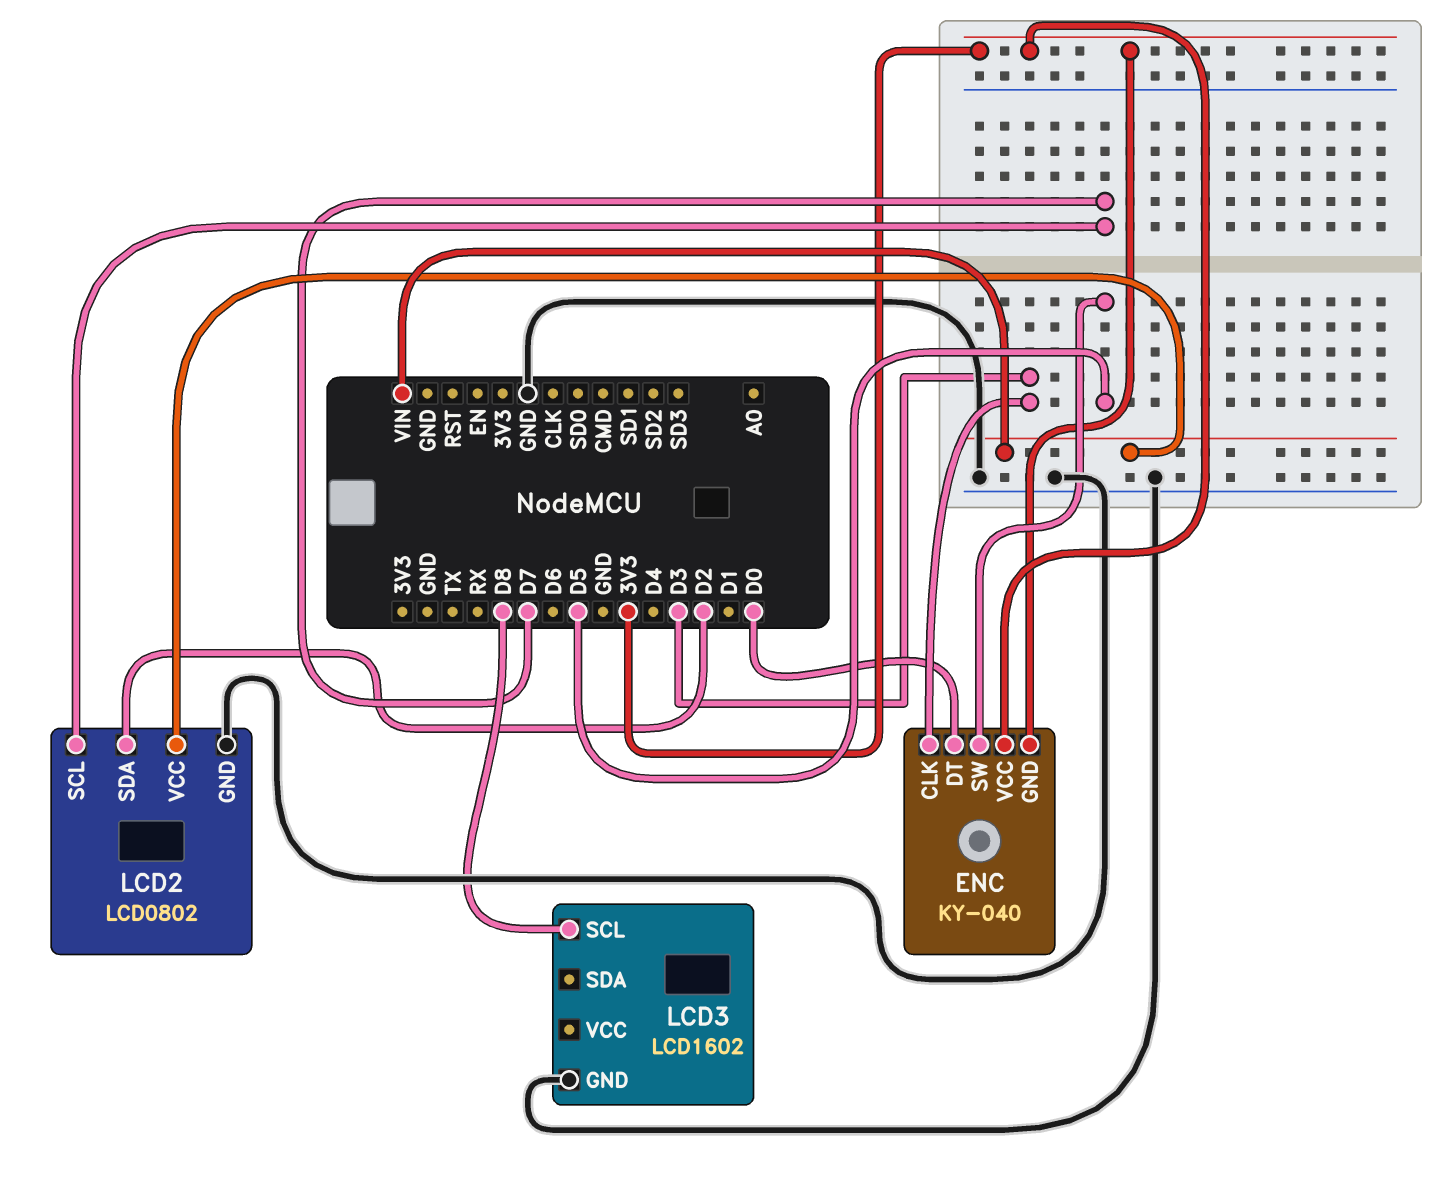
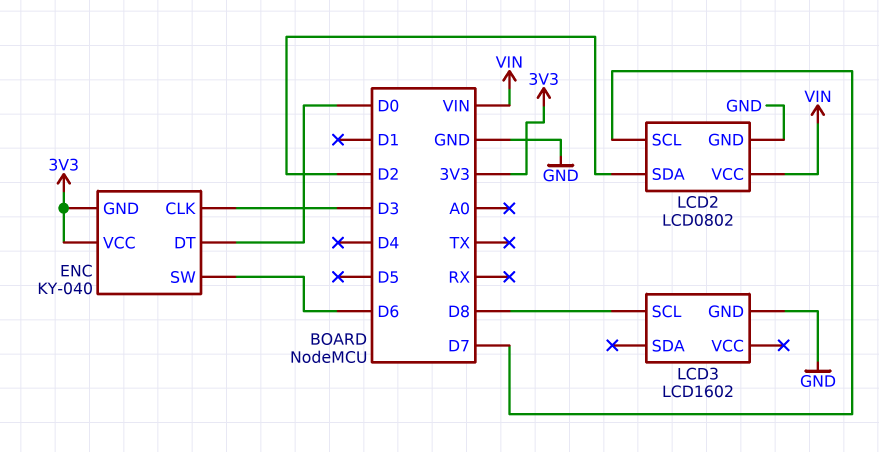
ENC pin SW: D5 -> D6

